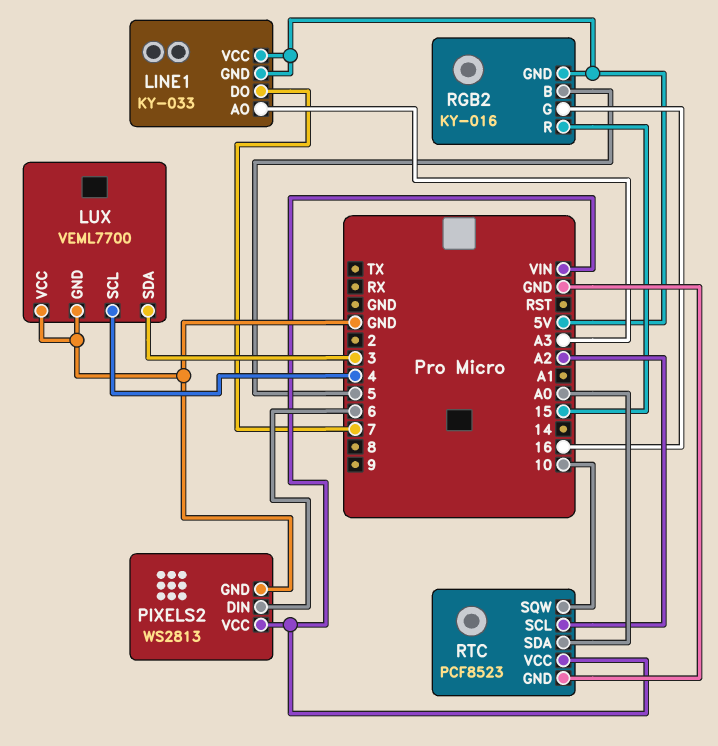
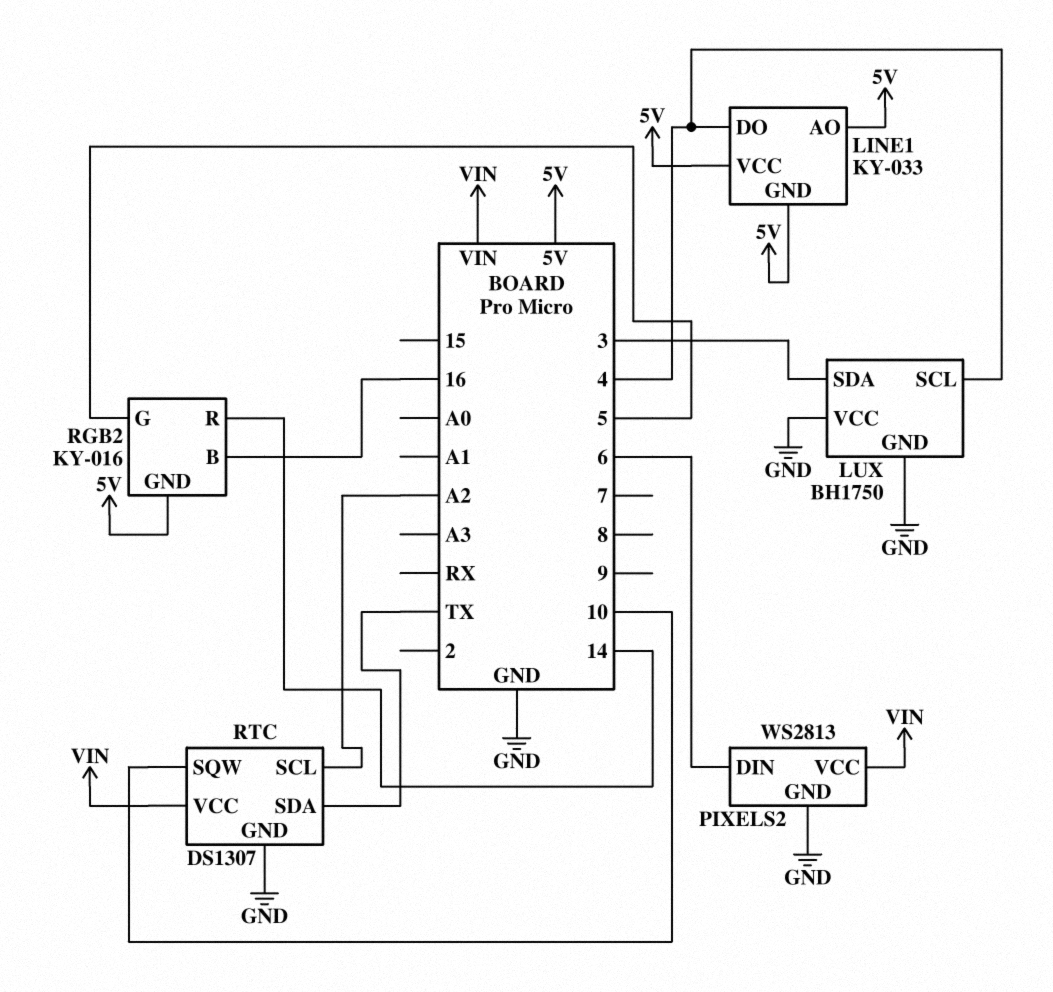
LINE1 pin AO: A3 -> 5V
LINE1 pin DO: 7 -> 4
LUX: VEML7700 -> BH1750
RGB2 pin B: 5 -> 16
RGB2 pin G: 16 -> 5
RGB2 pin R: 15 -> 14
RTC: PCF8523 -> DS1307
RTC pin SDA: A0 -> TX

